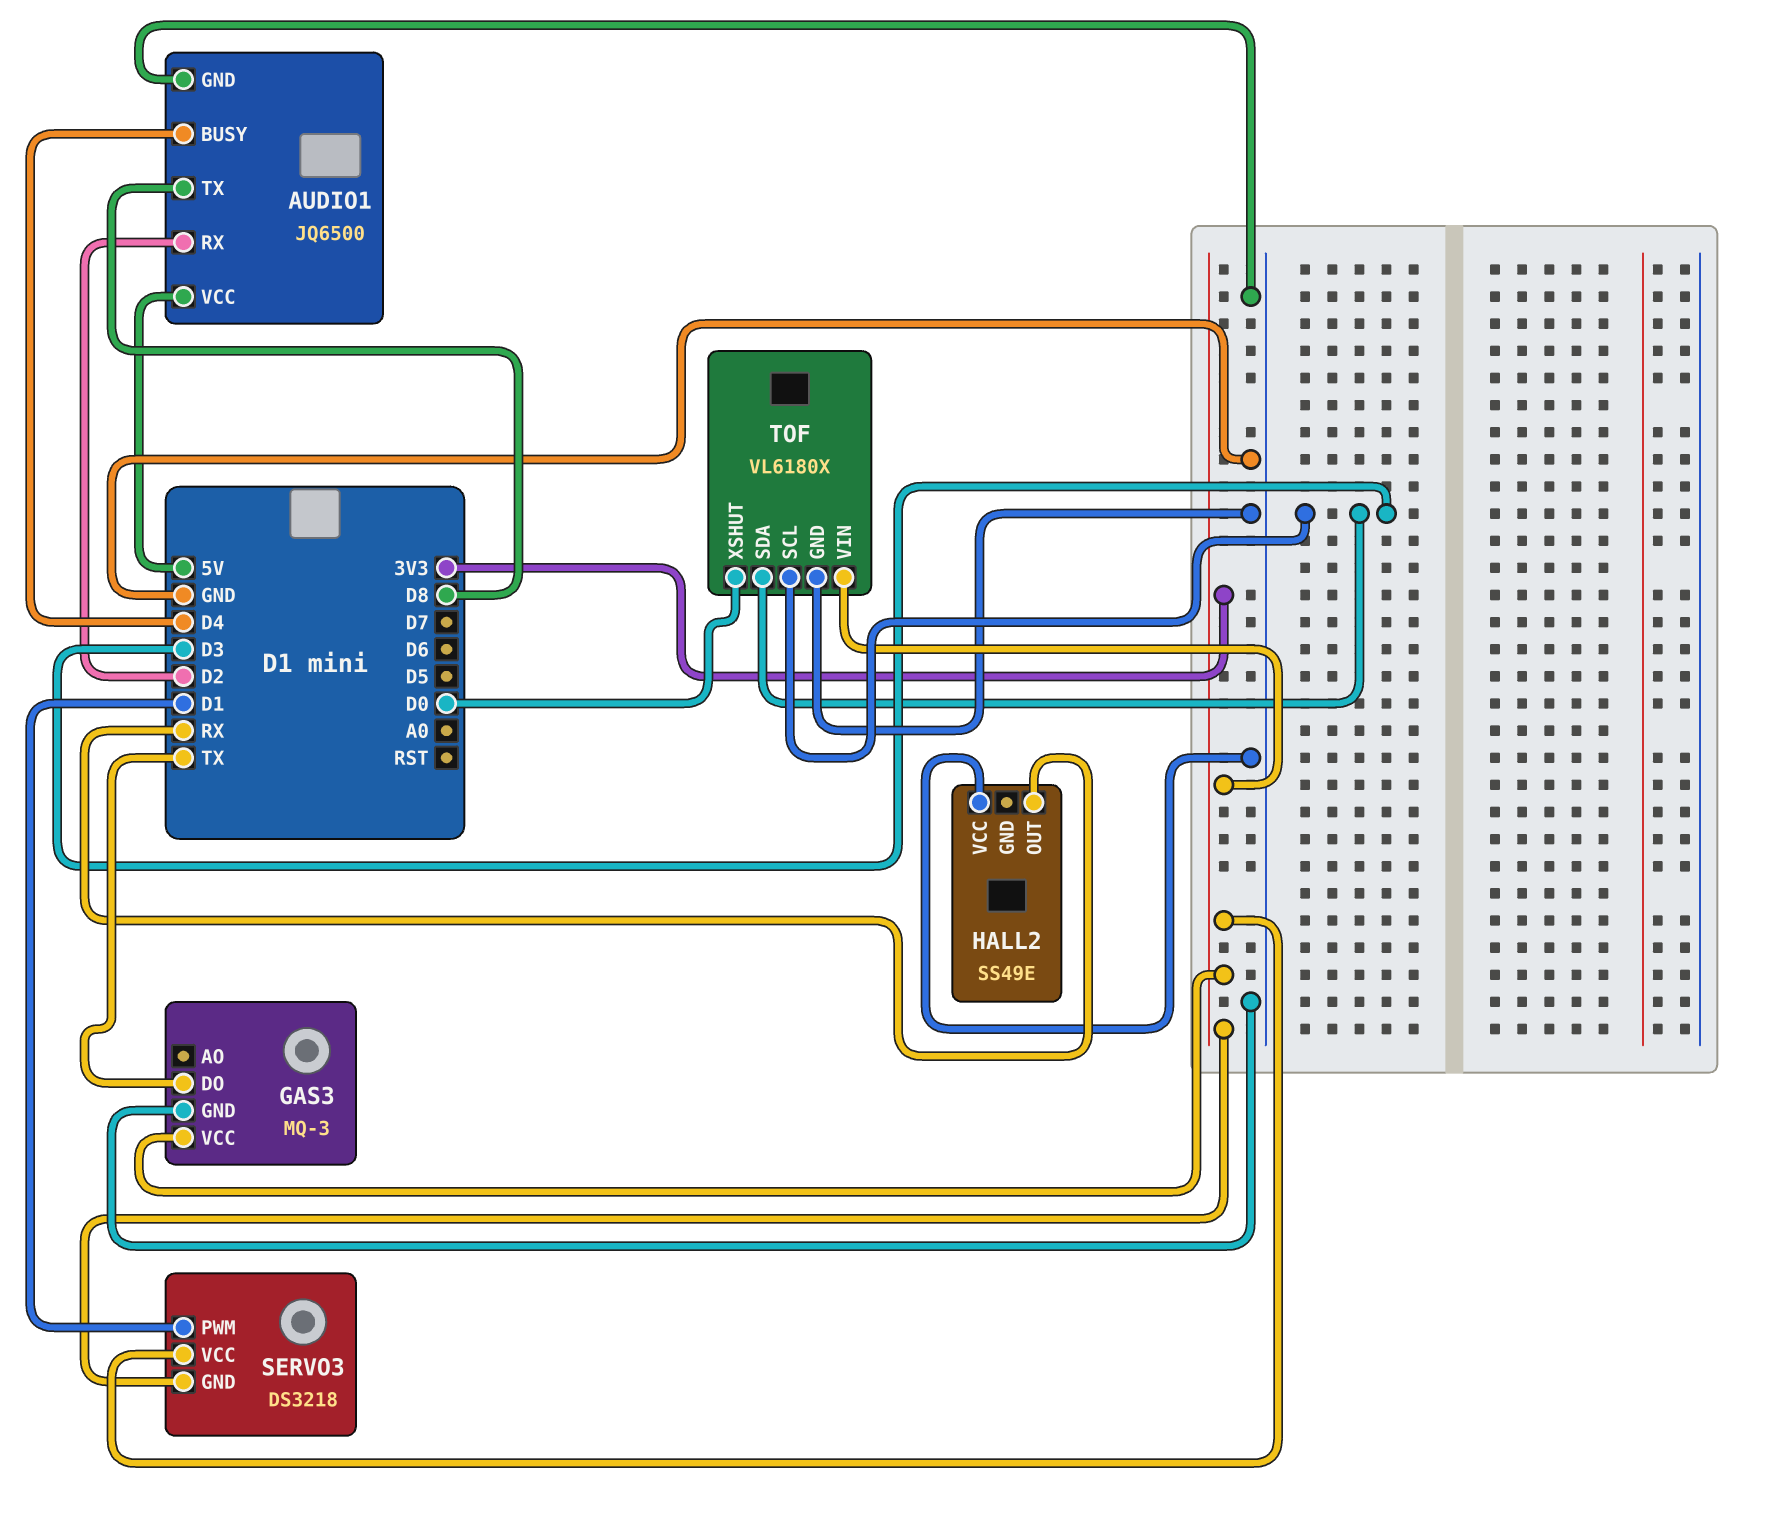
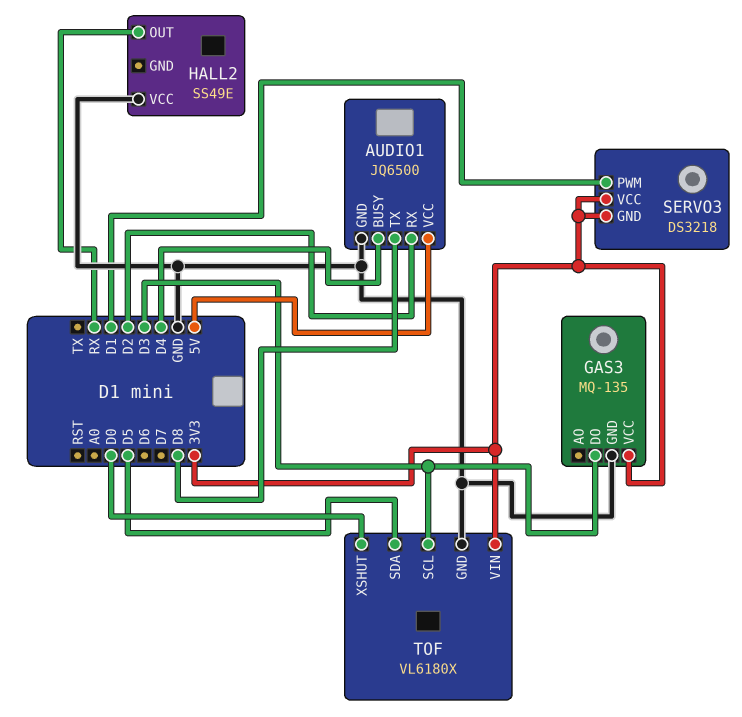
GAS3: MQ-3 -> MQ-135
GAS3 pin DO: TX -> D3
TOF pin SDA: D3 -> D5

